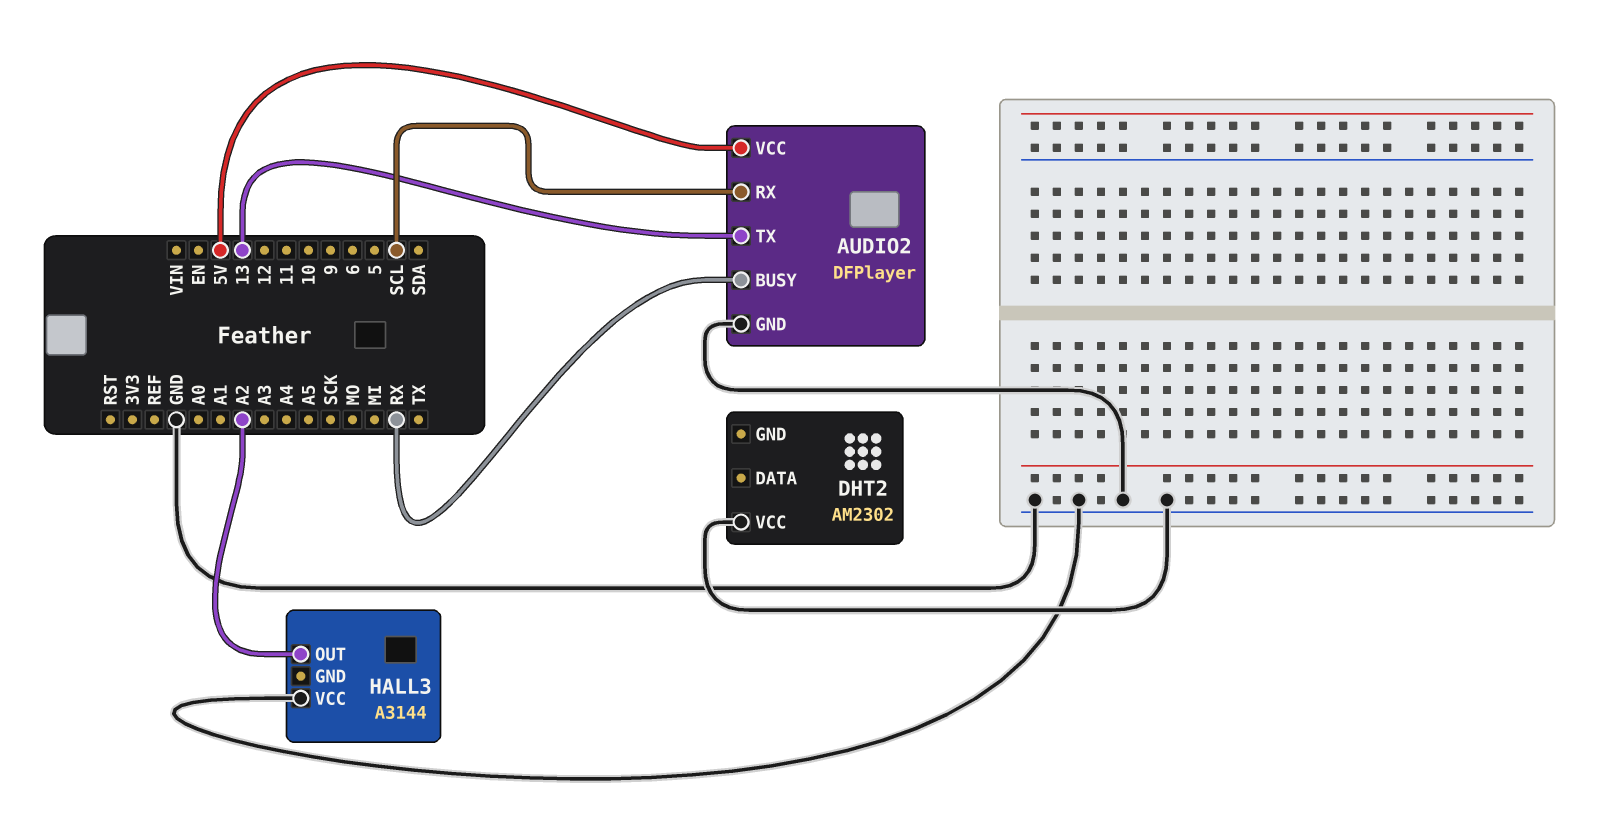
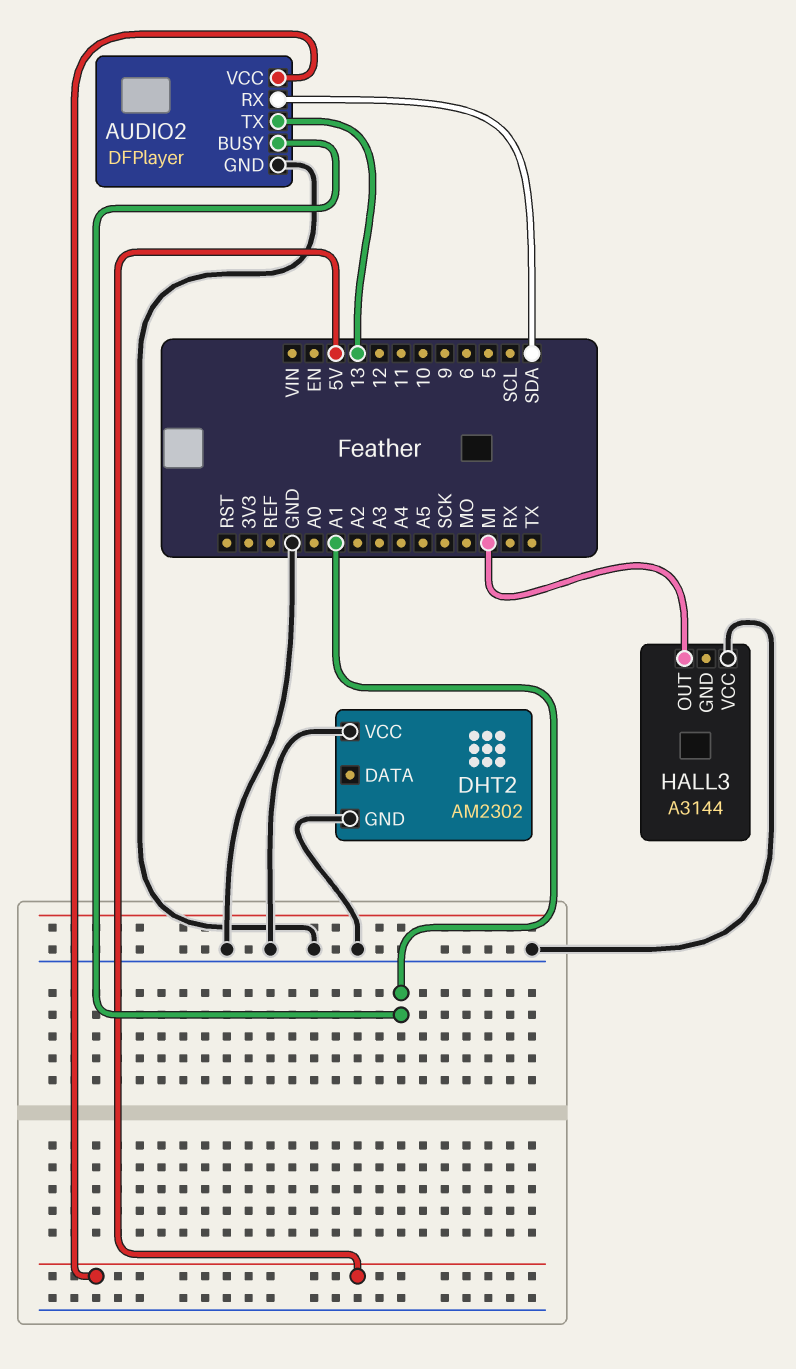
AUDIO2 pin BUSY: RX -> A1
AUDIO2 pin RX: SCL -> SDA
DHT2 pin GND: none -> GND
HALL3 pin OUT: A2 -> MI

